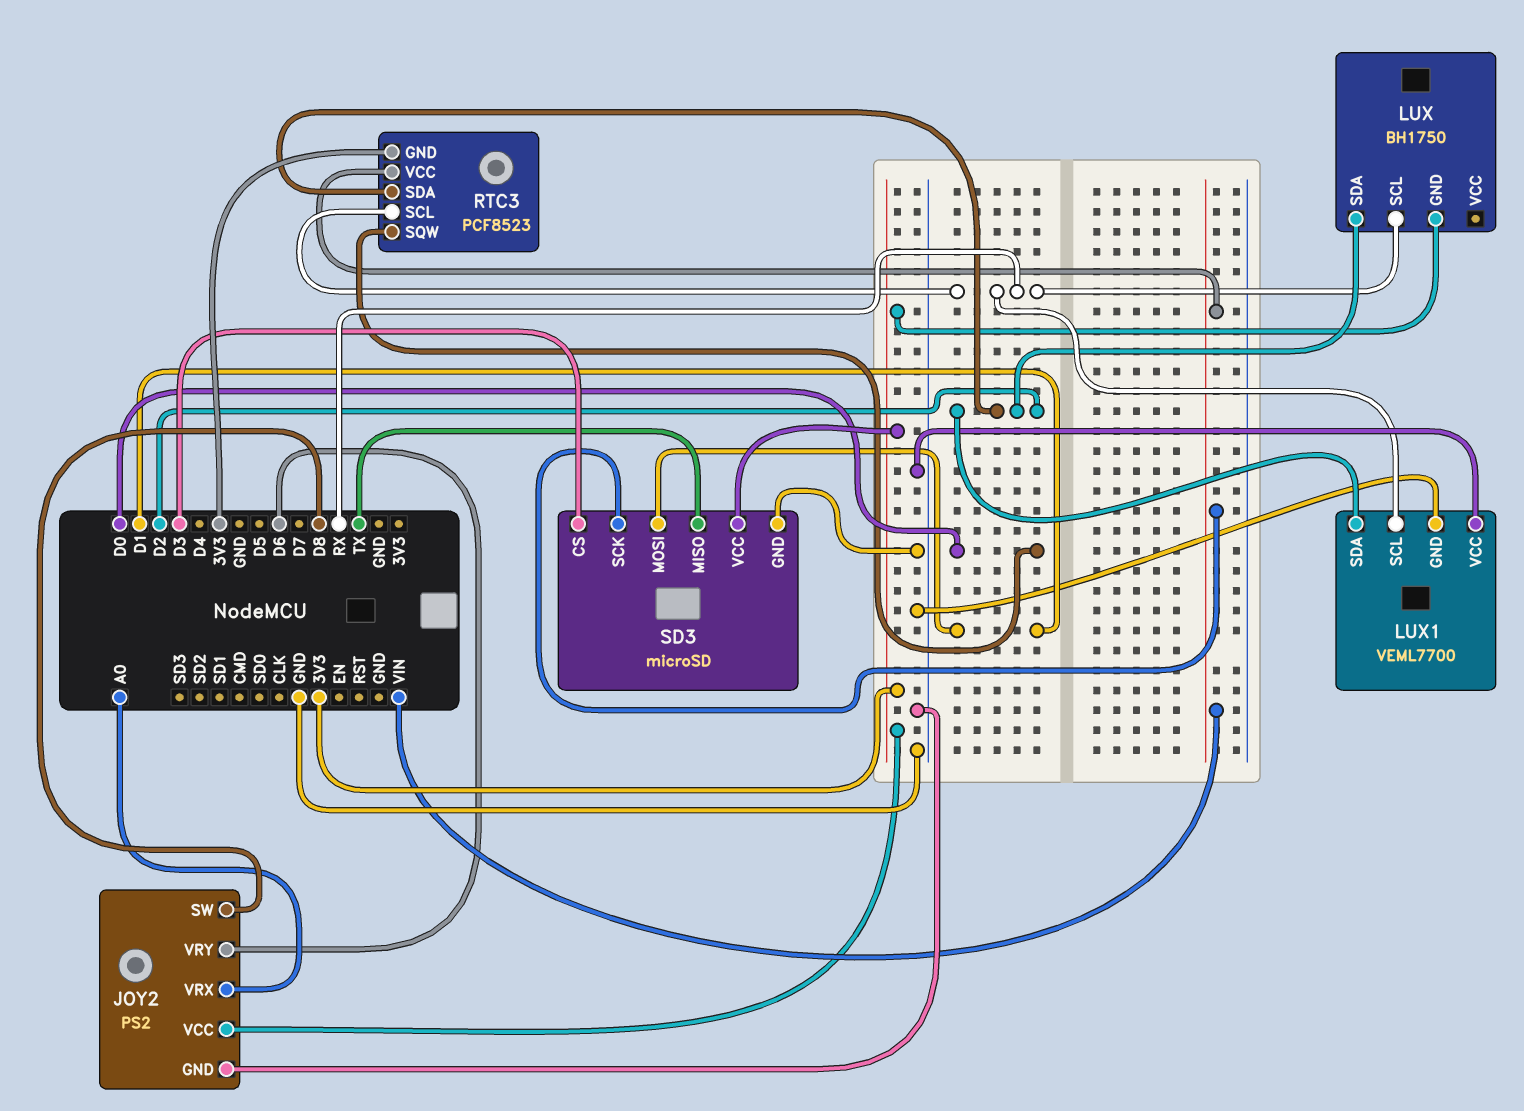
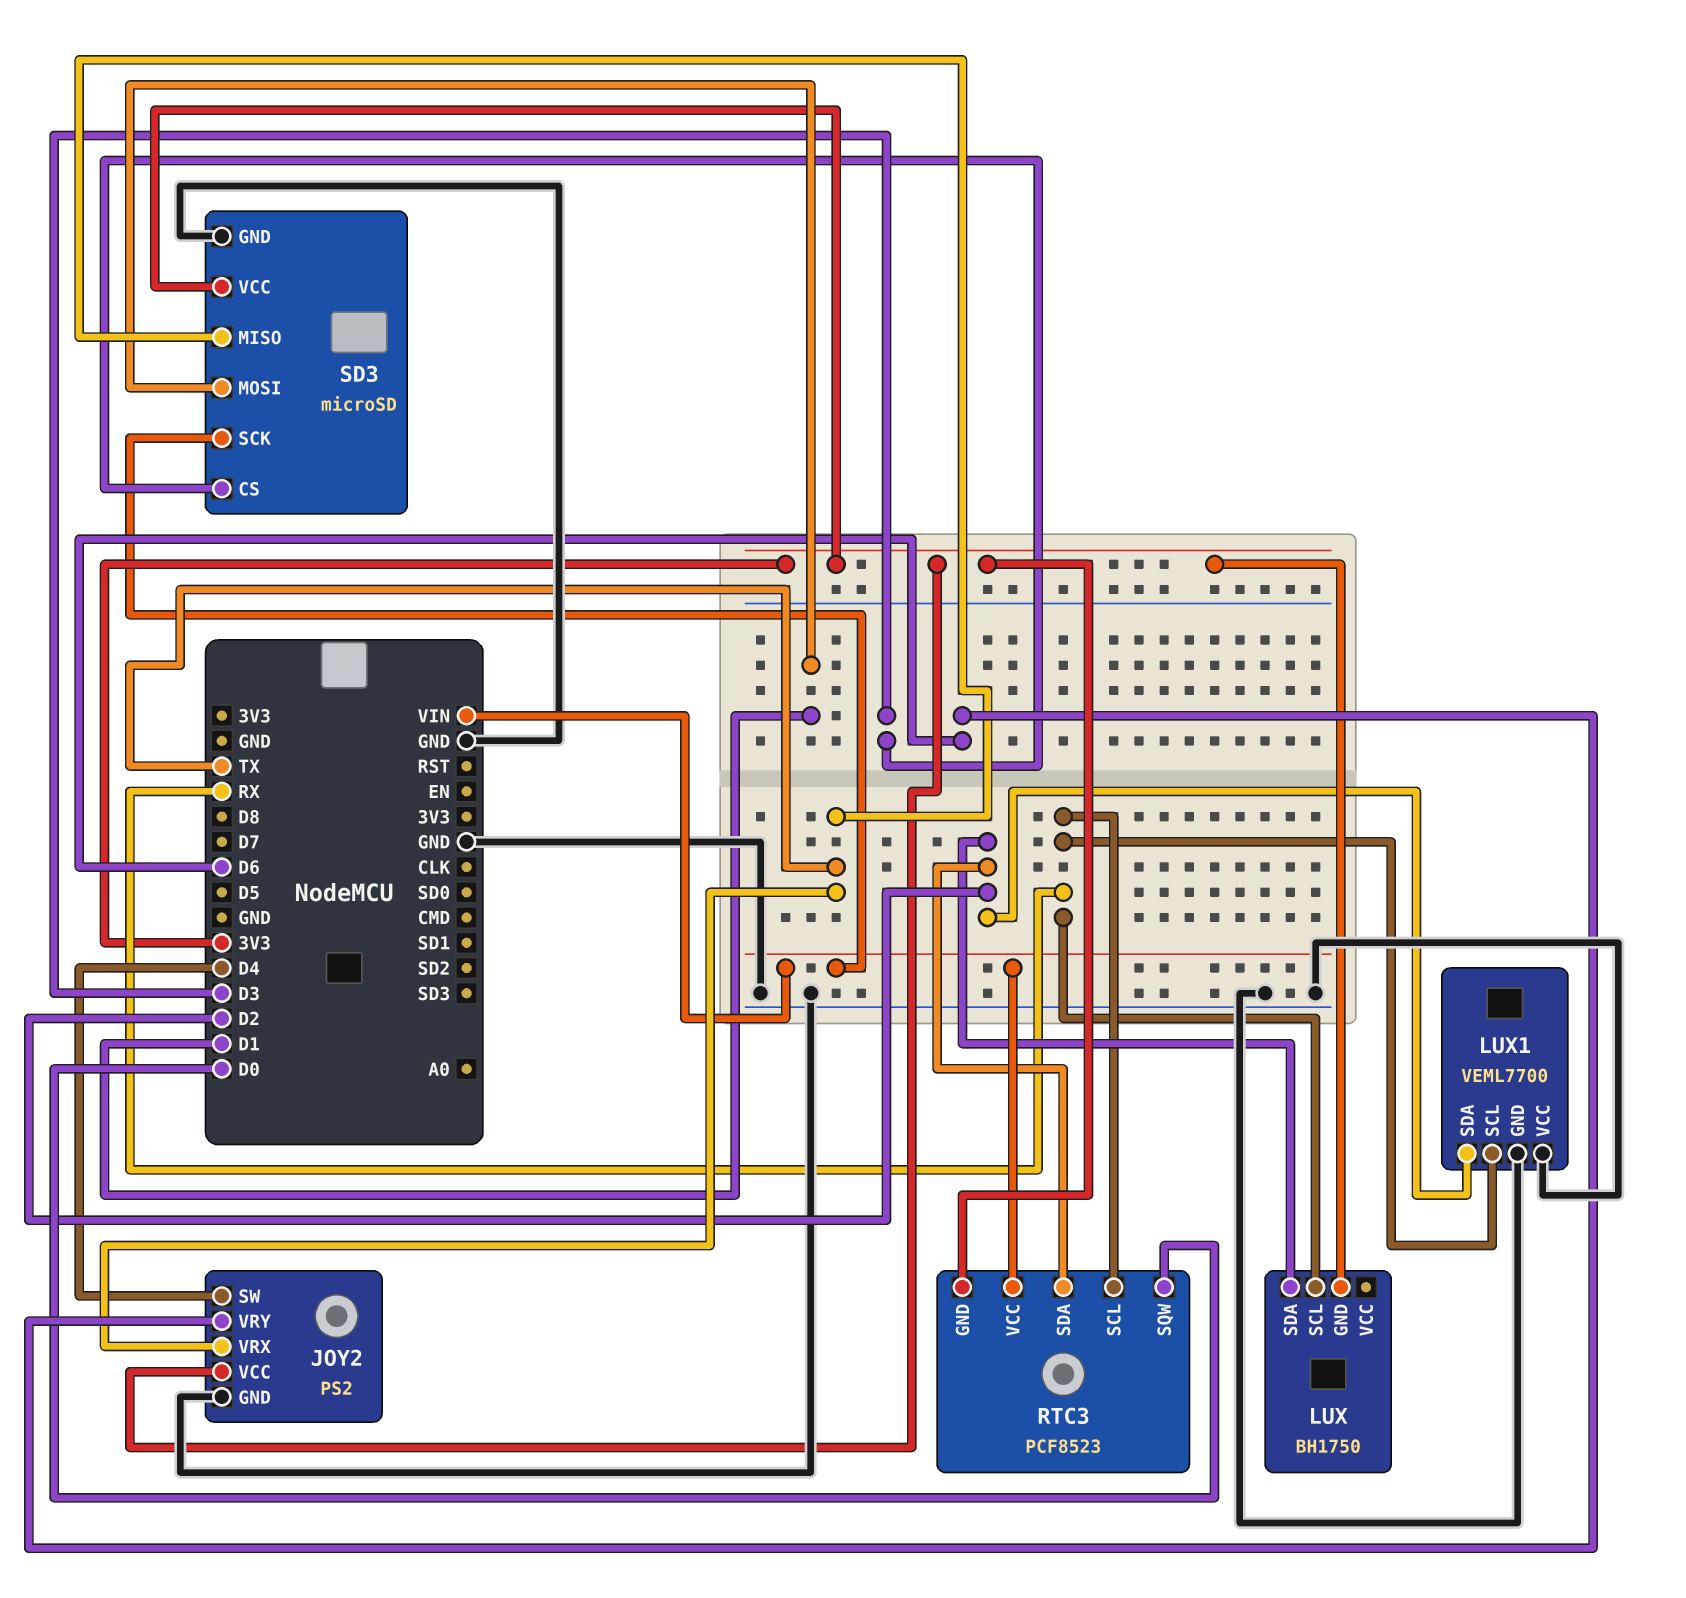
JOY2 pin SW: D8 -> D4
JOY2 pin VRX: A0 -> TX

